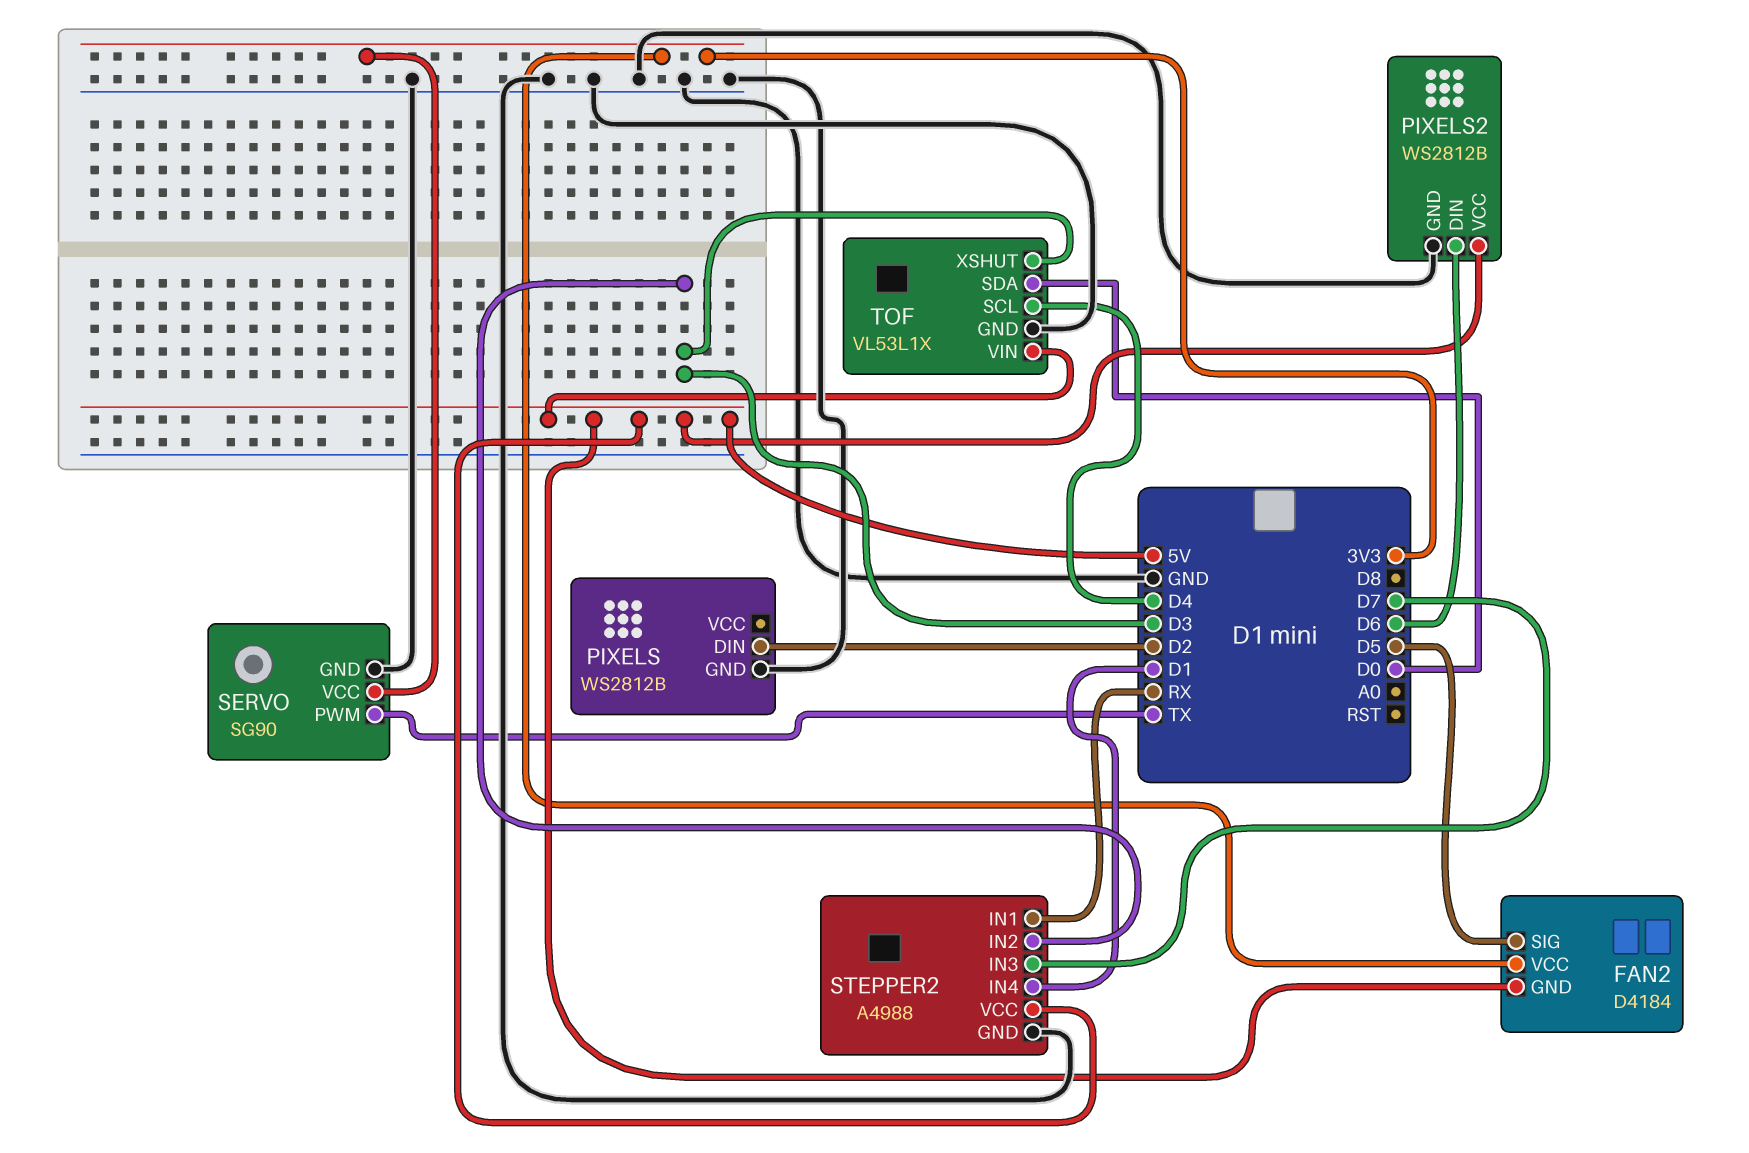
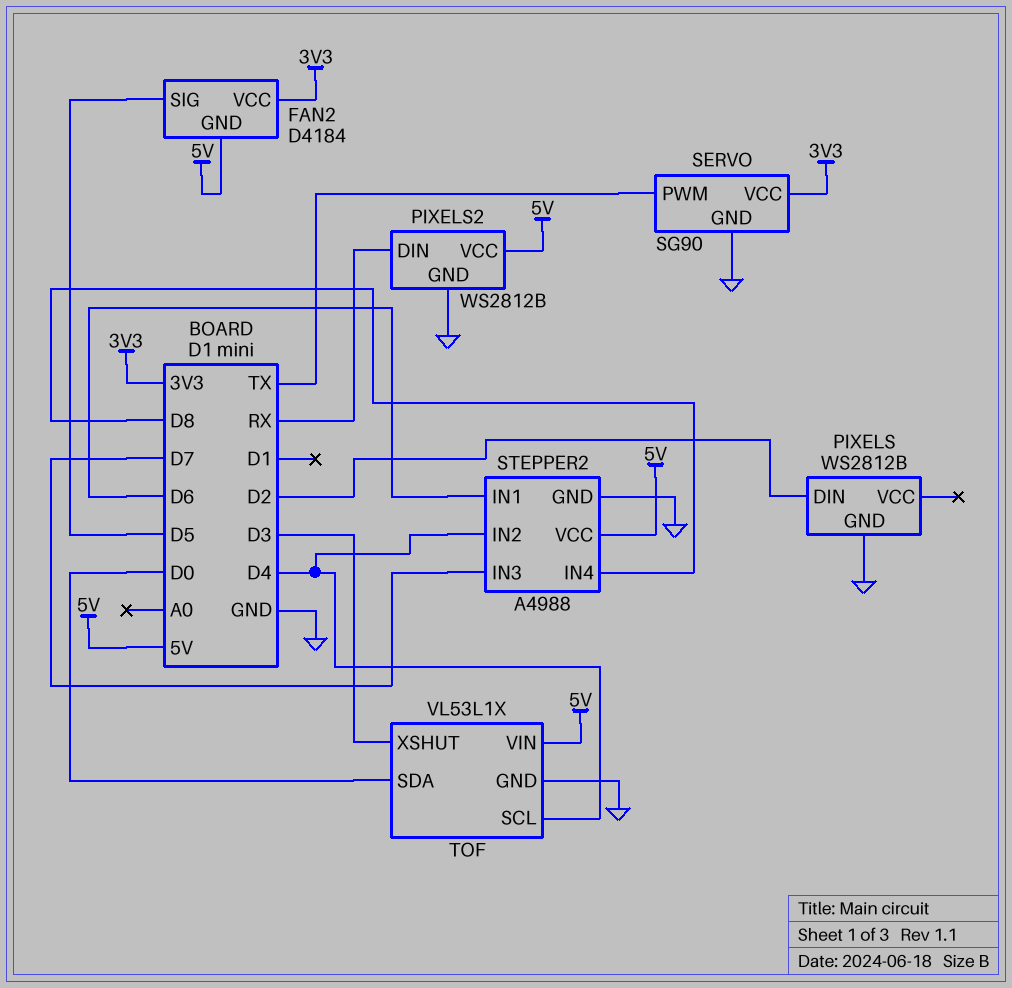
PIXELS2 pin DIN: D6 -> RX
STEPPER2 pin IN1: RX -> D6
STEPPER2 pin IN2: D3 -> D4
STEPPER2 pin IN4: D1 -> D8

